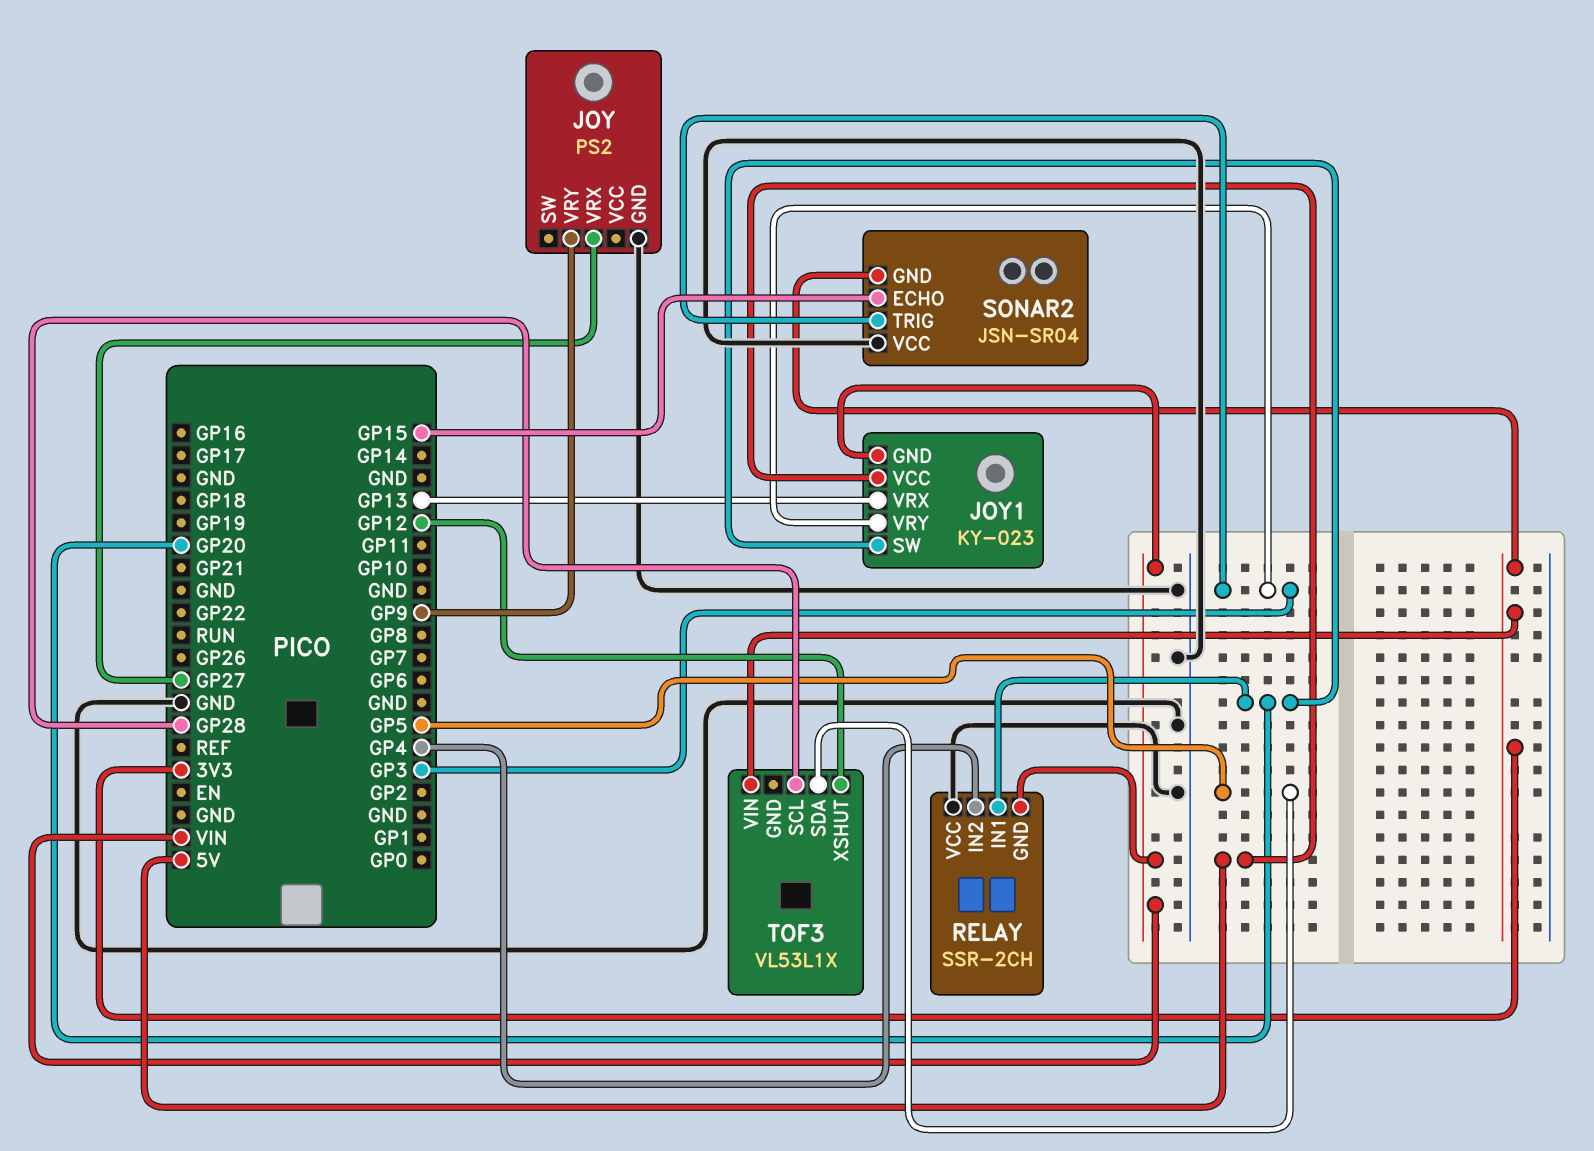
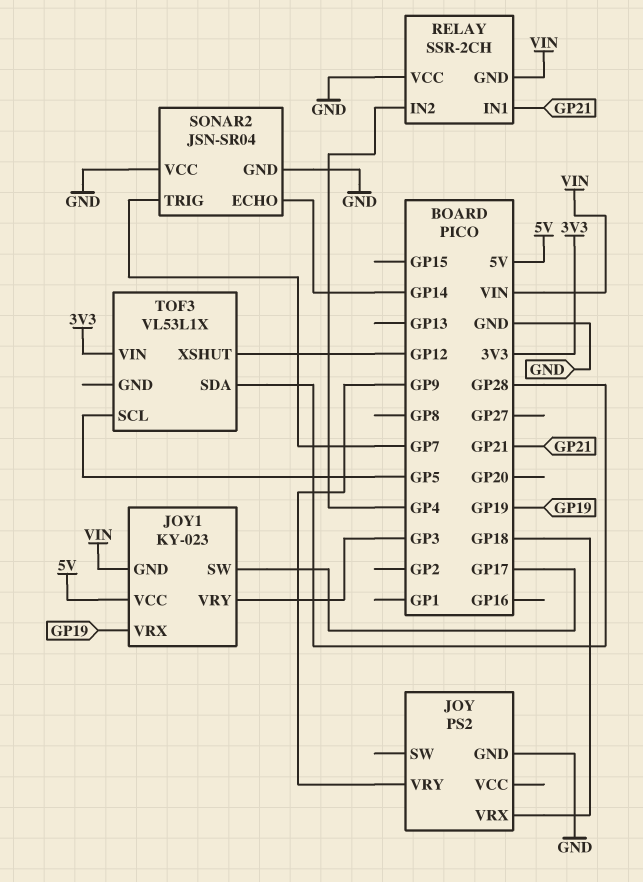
JOY pin VRX: GP27 -> GP18
JOY1 pin SW: GP20 -> GP17
JOY1 pin VRX: GP13 -> GP19
RELAY pin IN1: GP20 -> GP21
SONAR2 pin ECHO: GP15 -> GP14
SONAR2 pin GND: 3V3 -> GND
SONAR2 pin TRIG: GP3 -> GP7
TOF3 pin SCL: GP28 -> GP5
TOF3 pin SDA: GP5 -> GP28

